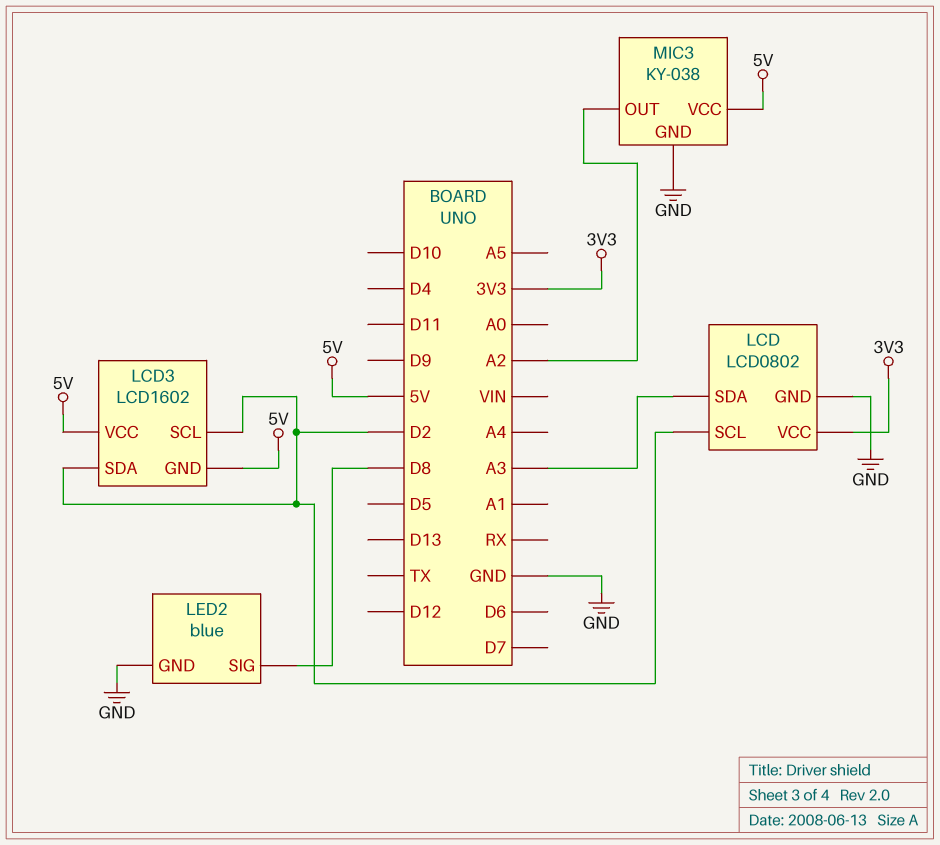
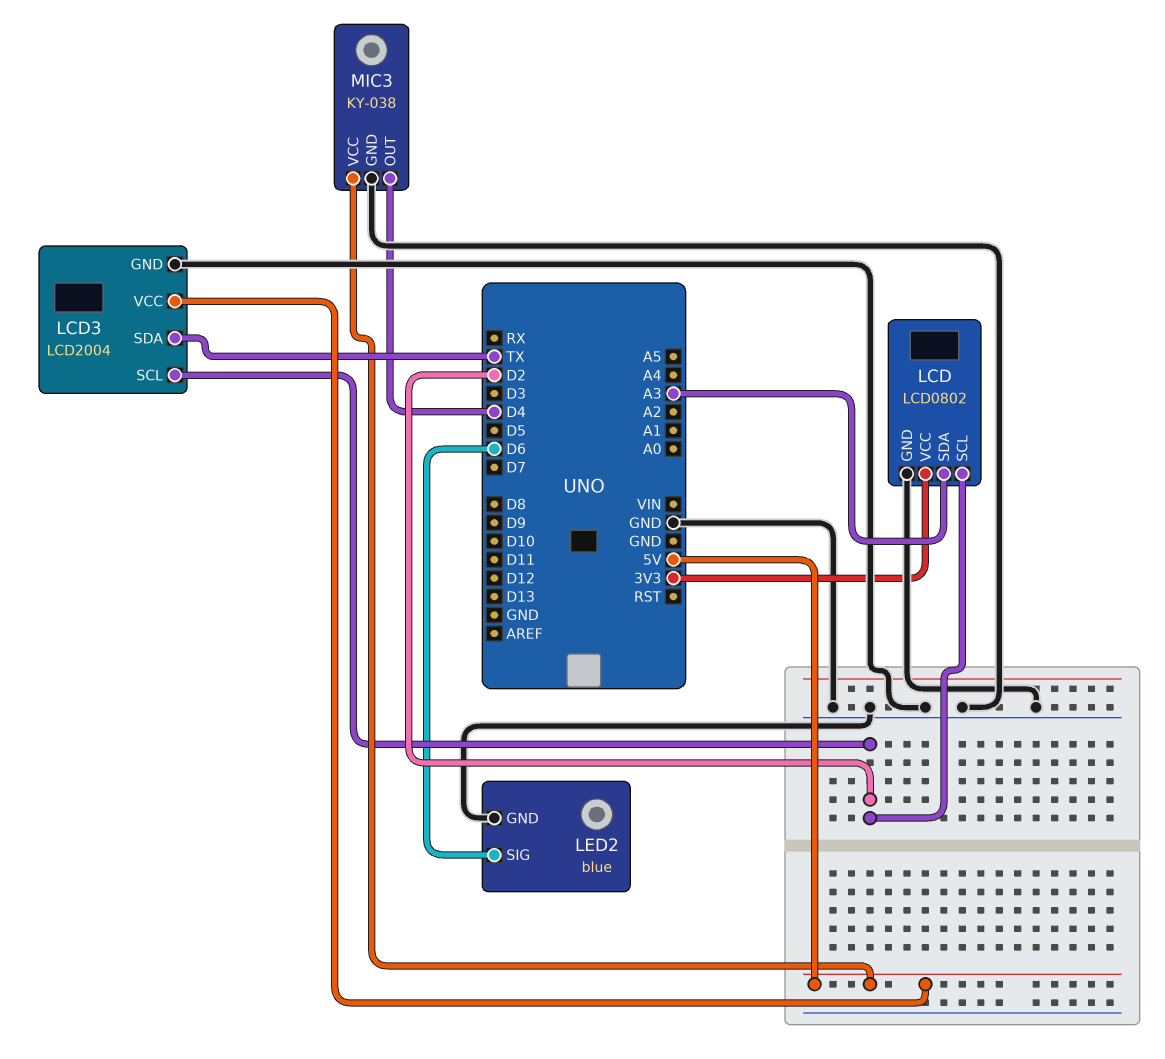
LCD3: LCD1602 -> LCD2004
LCD3 pin GND: 5V -> GND
LCD3 pin SDA: D2 -> TX
LED2 pin SIG: D8 -> D6
MIC3 pin OUT: A2 -> D4

